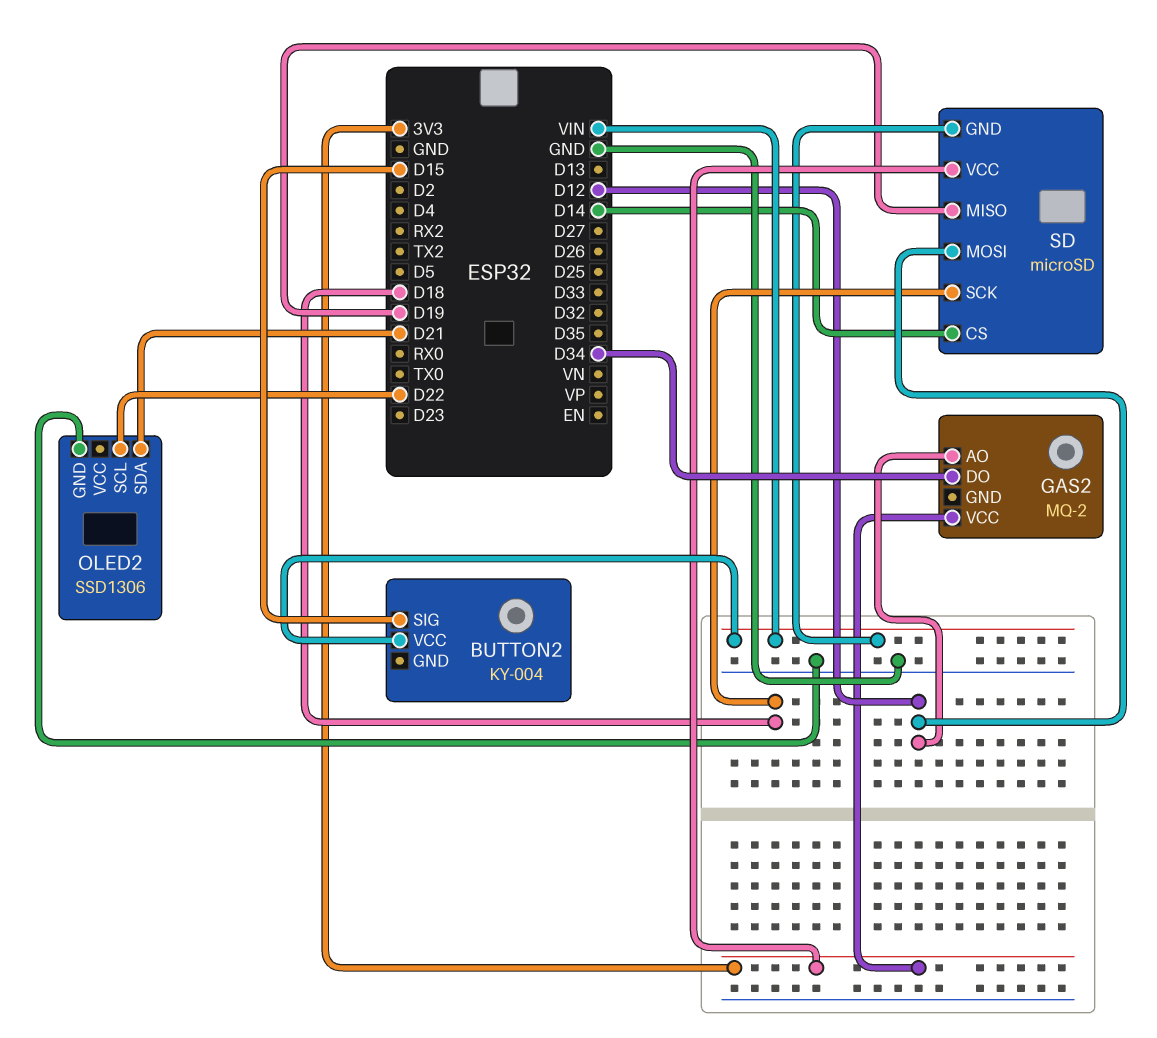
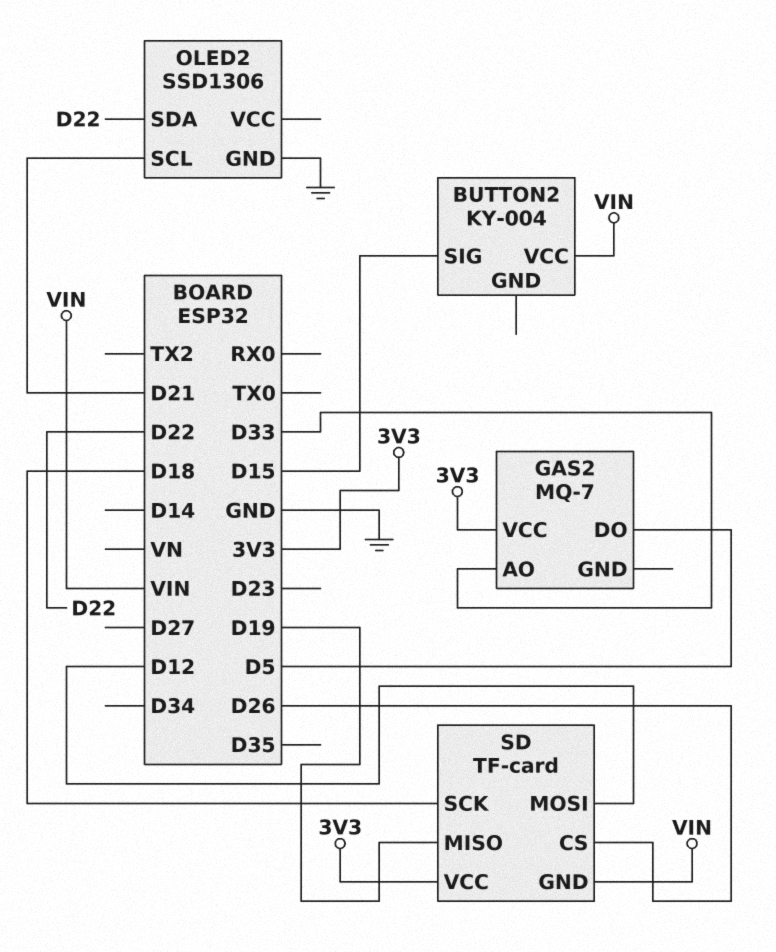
GAS2: MQ-2 -> MQ-7
GAS2 pin AO: D12 -> D33
GAS2 pin DO: D34 -> D5
OLED2 pin SCL: D22 -> D21
OLED2 pin SDA: D21 -> D22
SD: microSD -> TF-card
SD pin CS: D14 -> D26

